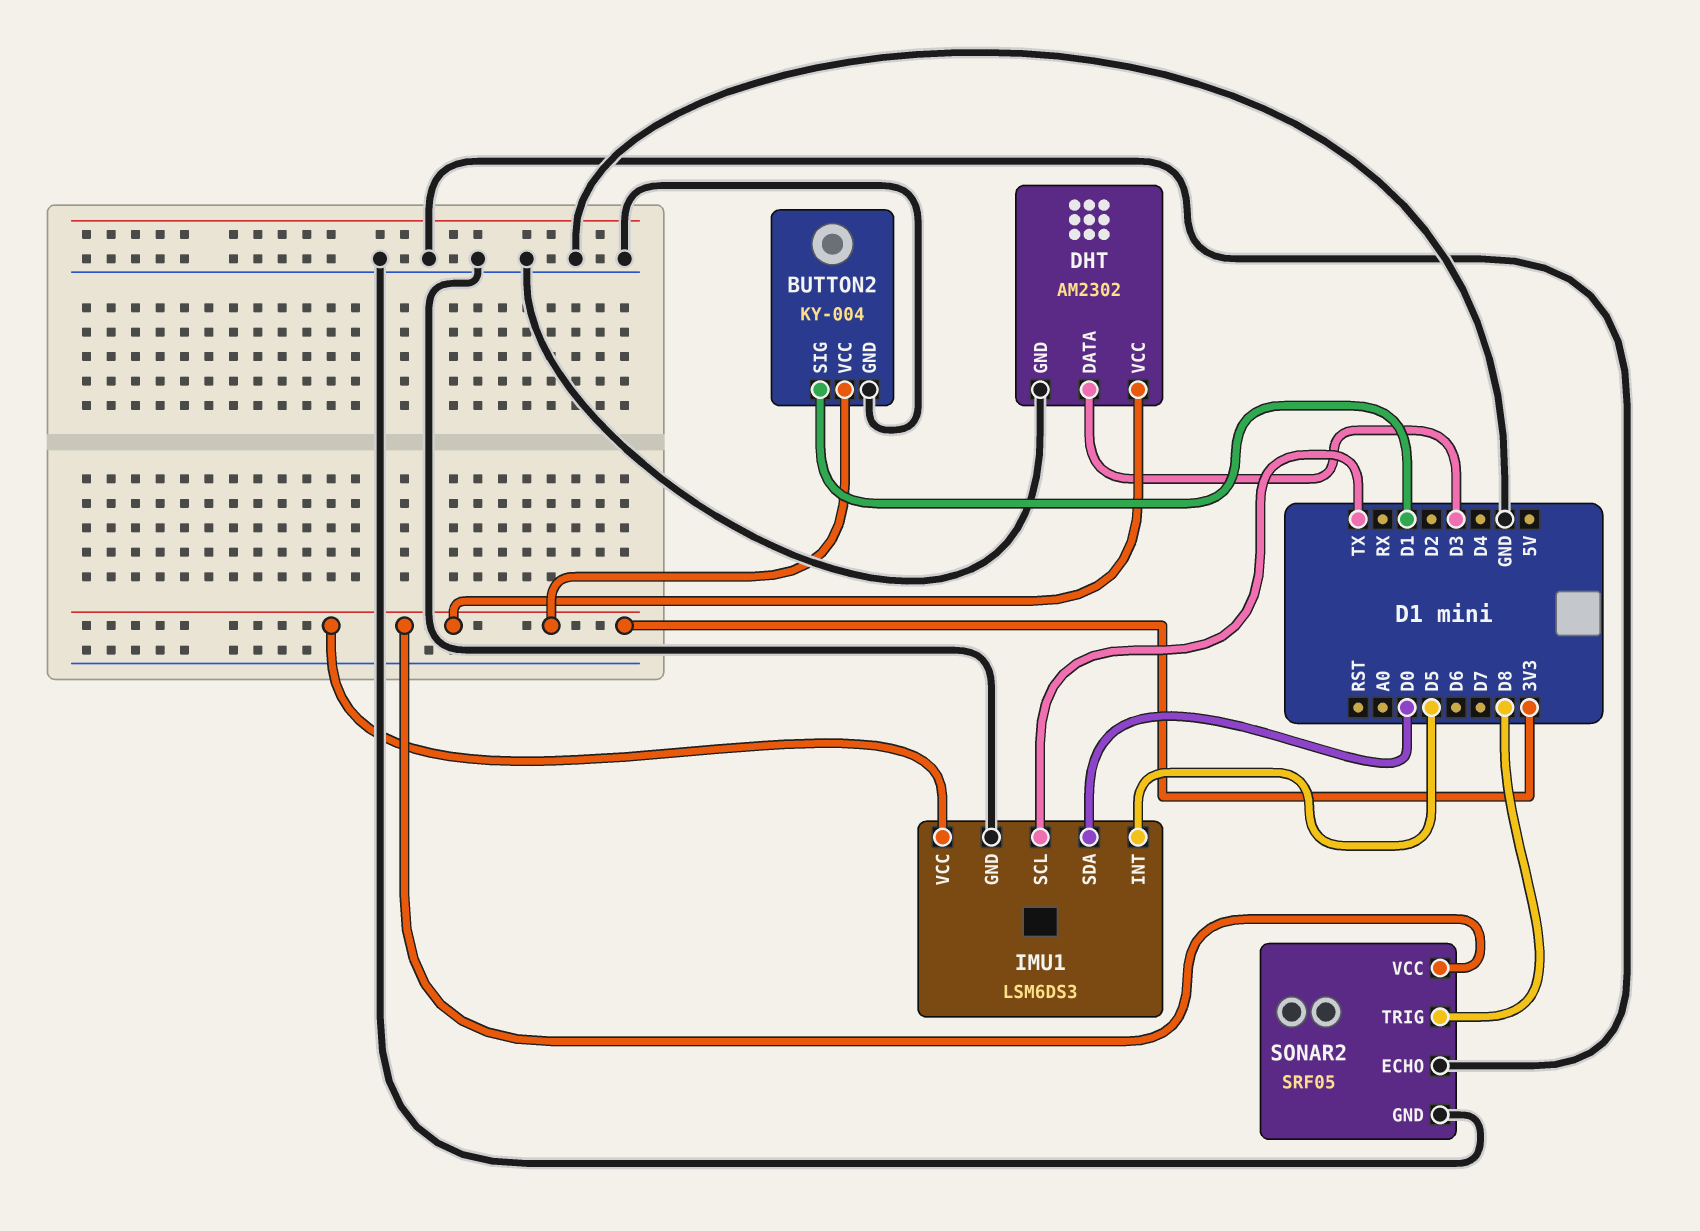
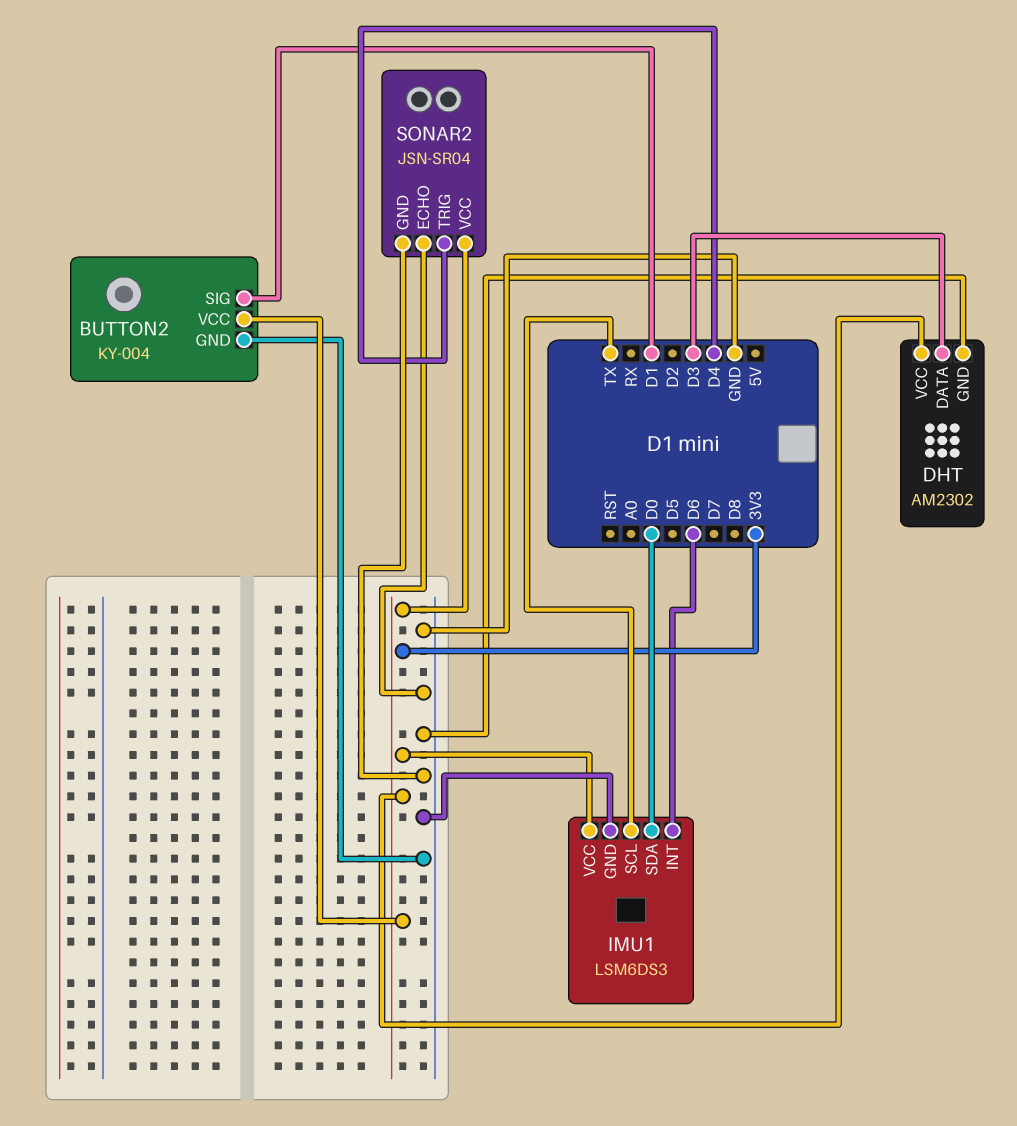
IMU1 pin INT: D5 -> D6
SONAR2: SRF05 -> JSN-SR04
SONAR2 pin TRIG: D8 -> D4

